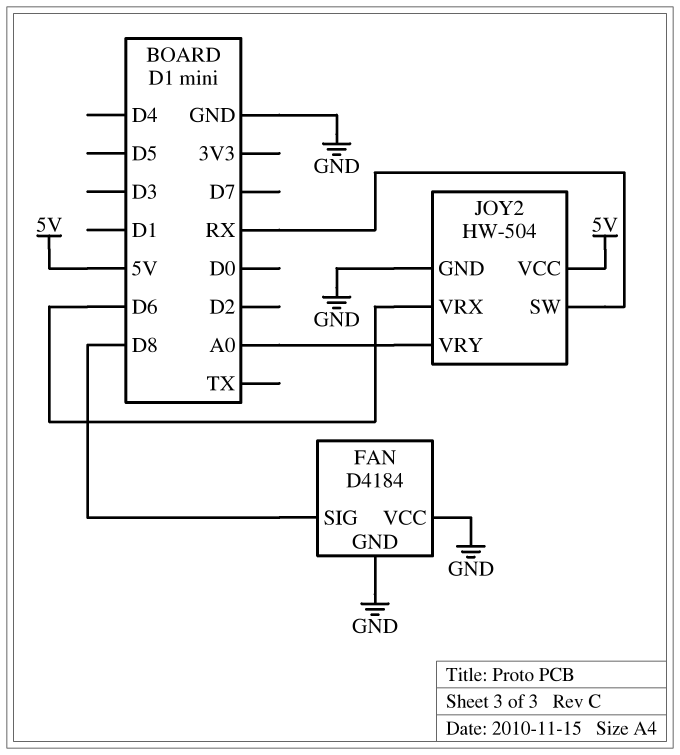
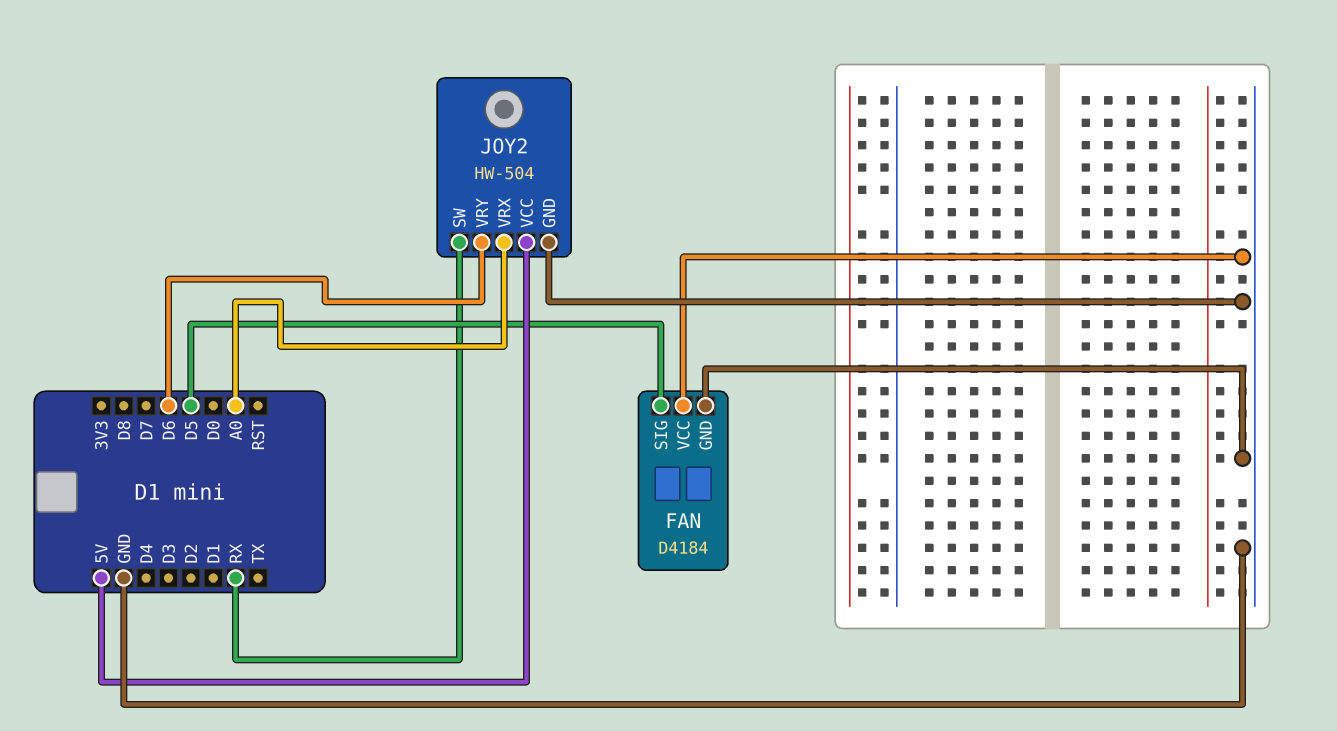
FAN pin SIG: D8 -> D5
JOY2 pin VRX: D6 -> A0
JOY2 pin VRY: A0 -> D6

